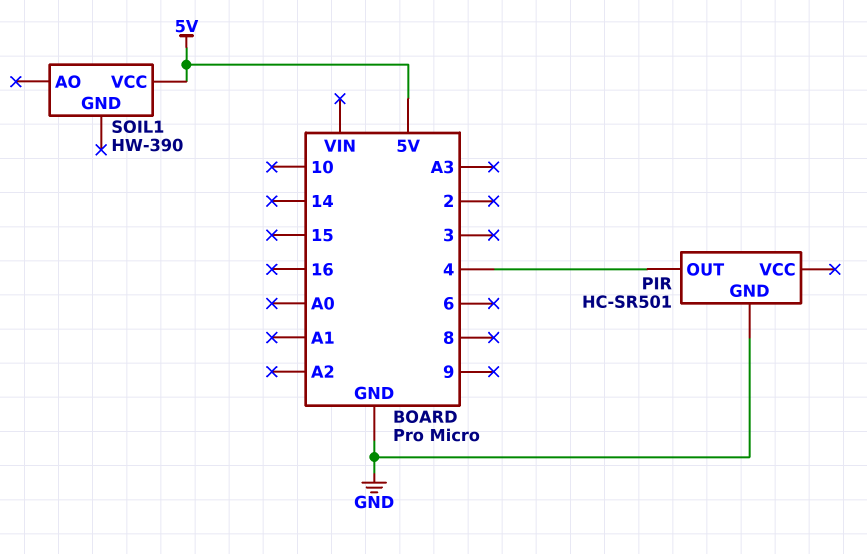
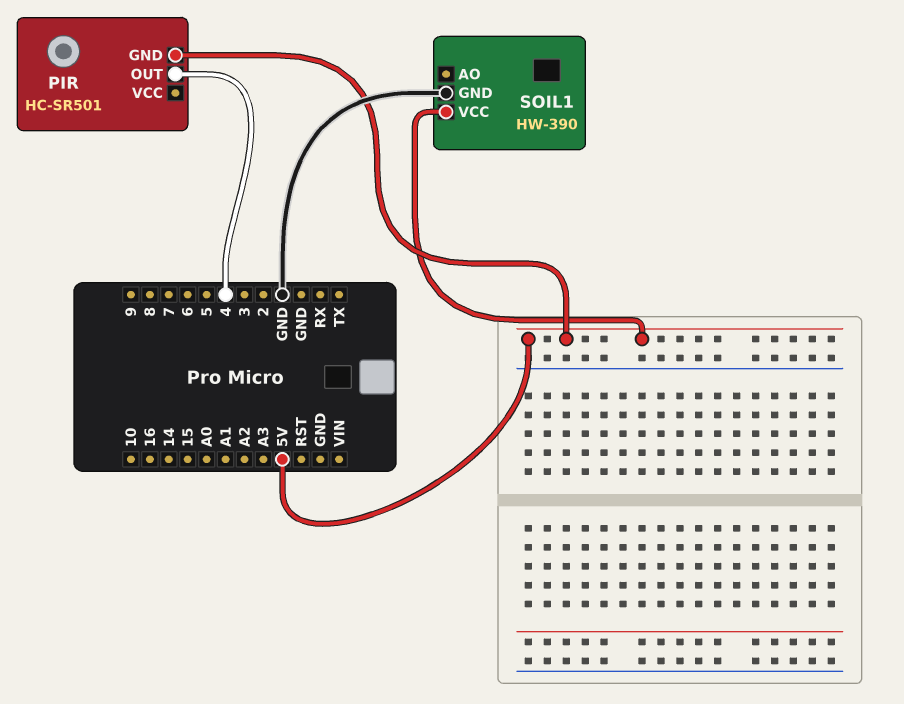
PIR pin GND: GND -> 5V
SOIL1 pin GND: none -> GND

